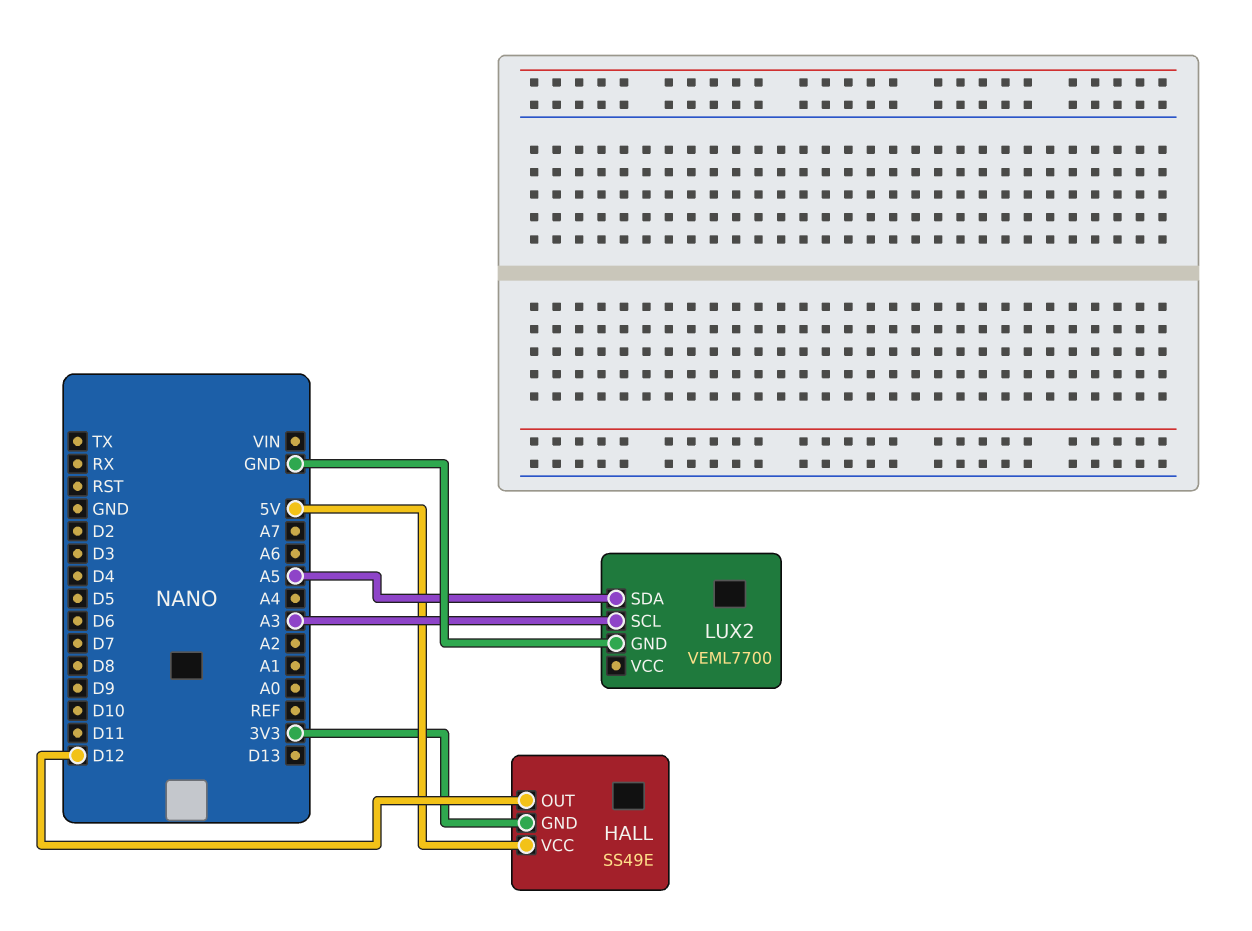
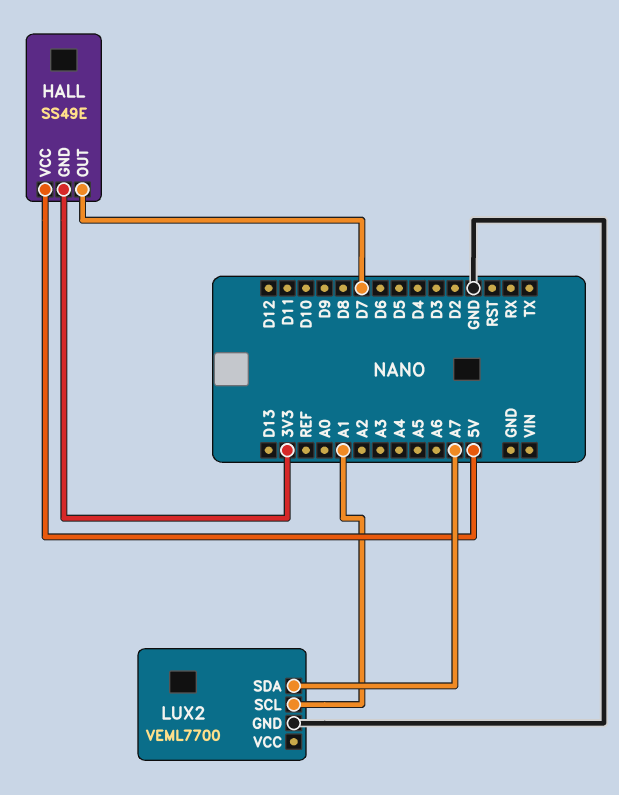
HALL pin OUT: D12 -> D7
LUX2 pin SCL: A3 -> A1
LUX2 pin SDA: A5 -> A7

